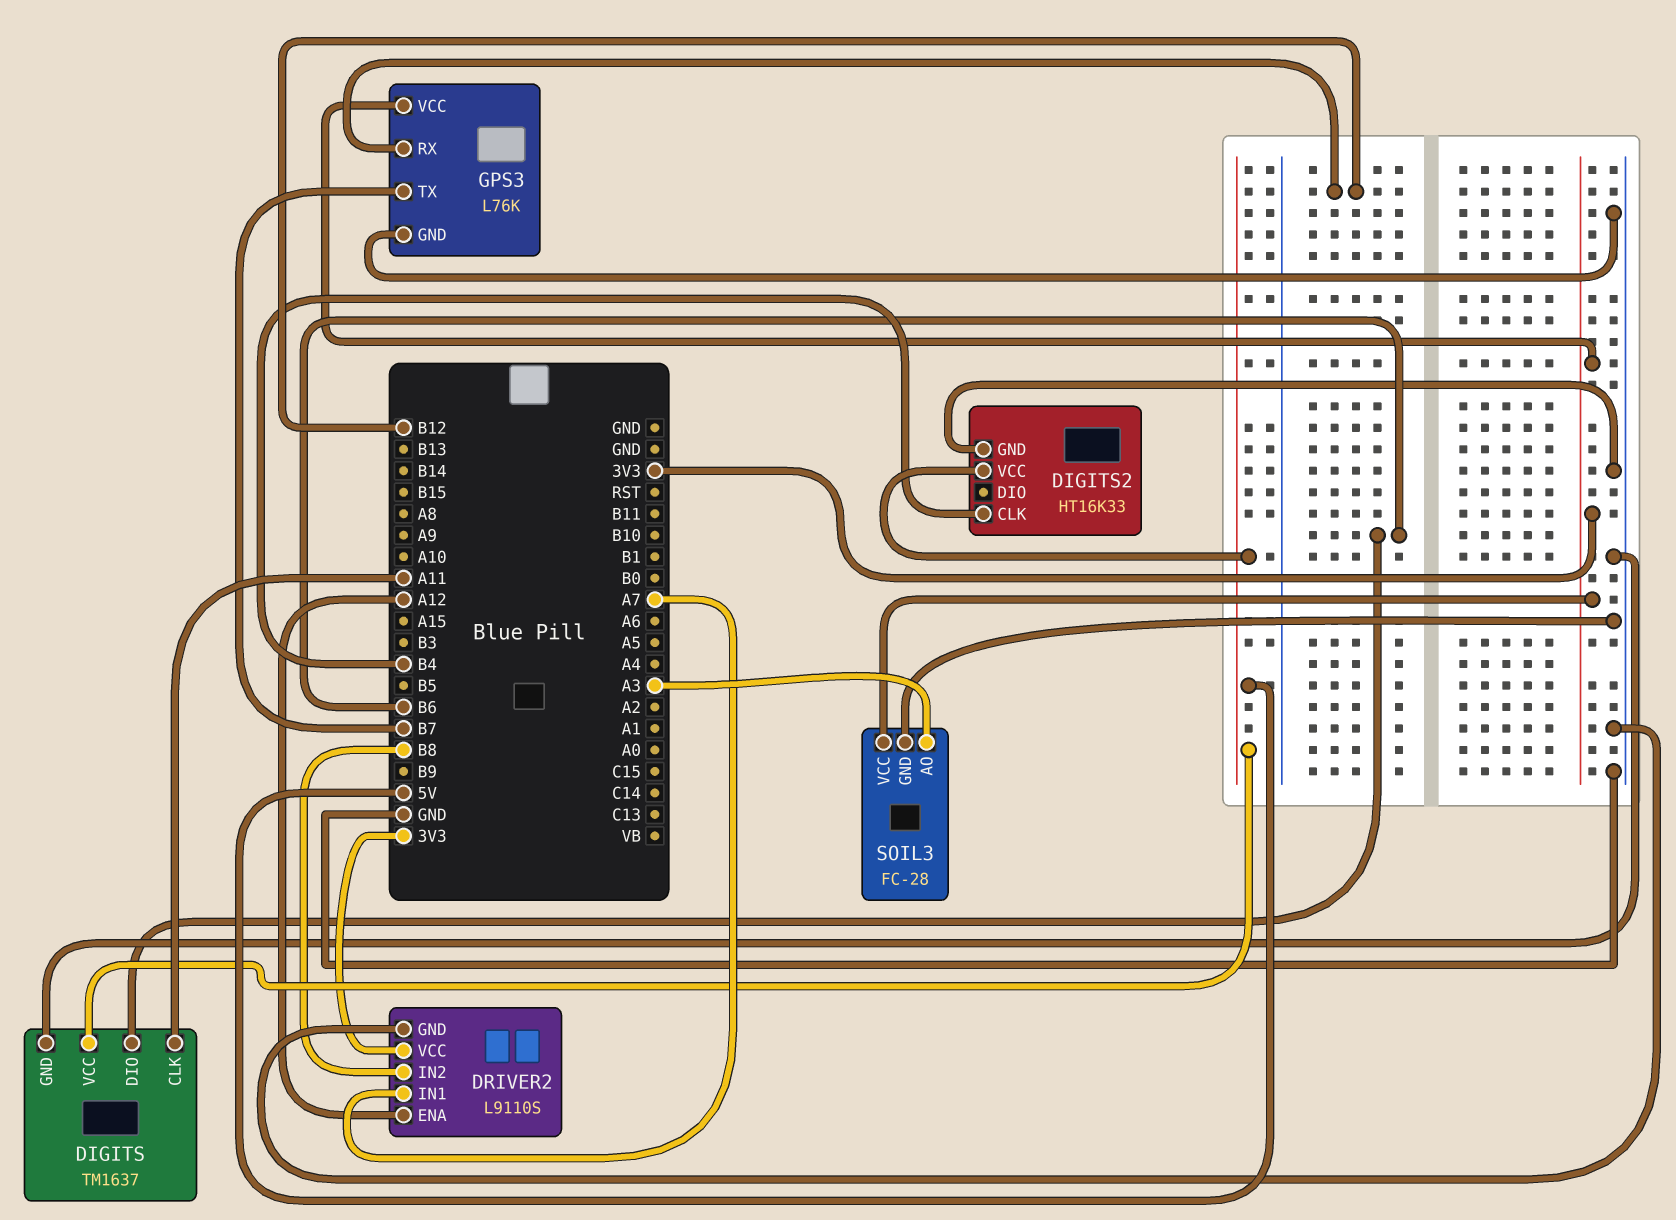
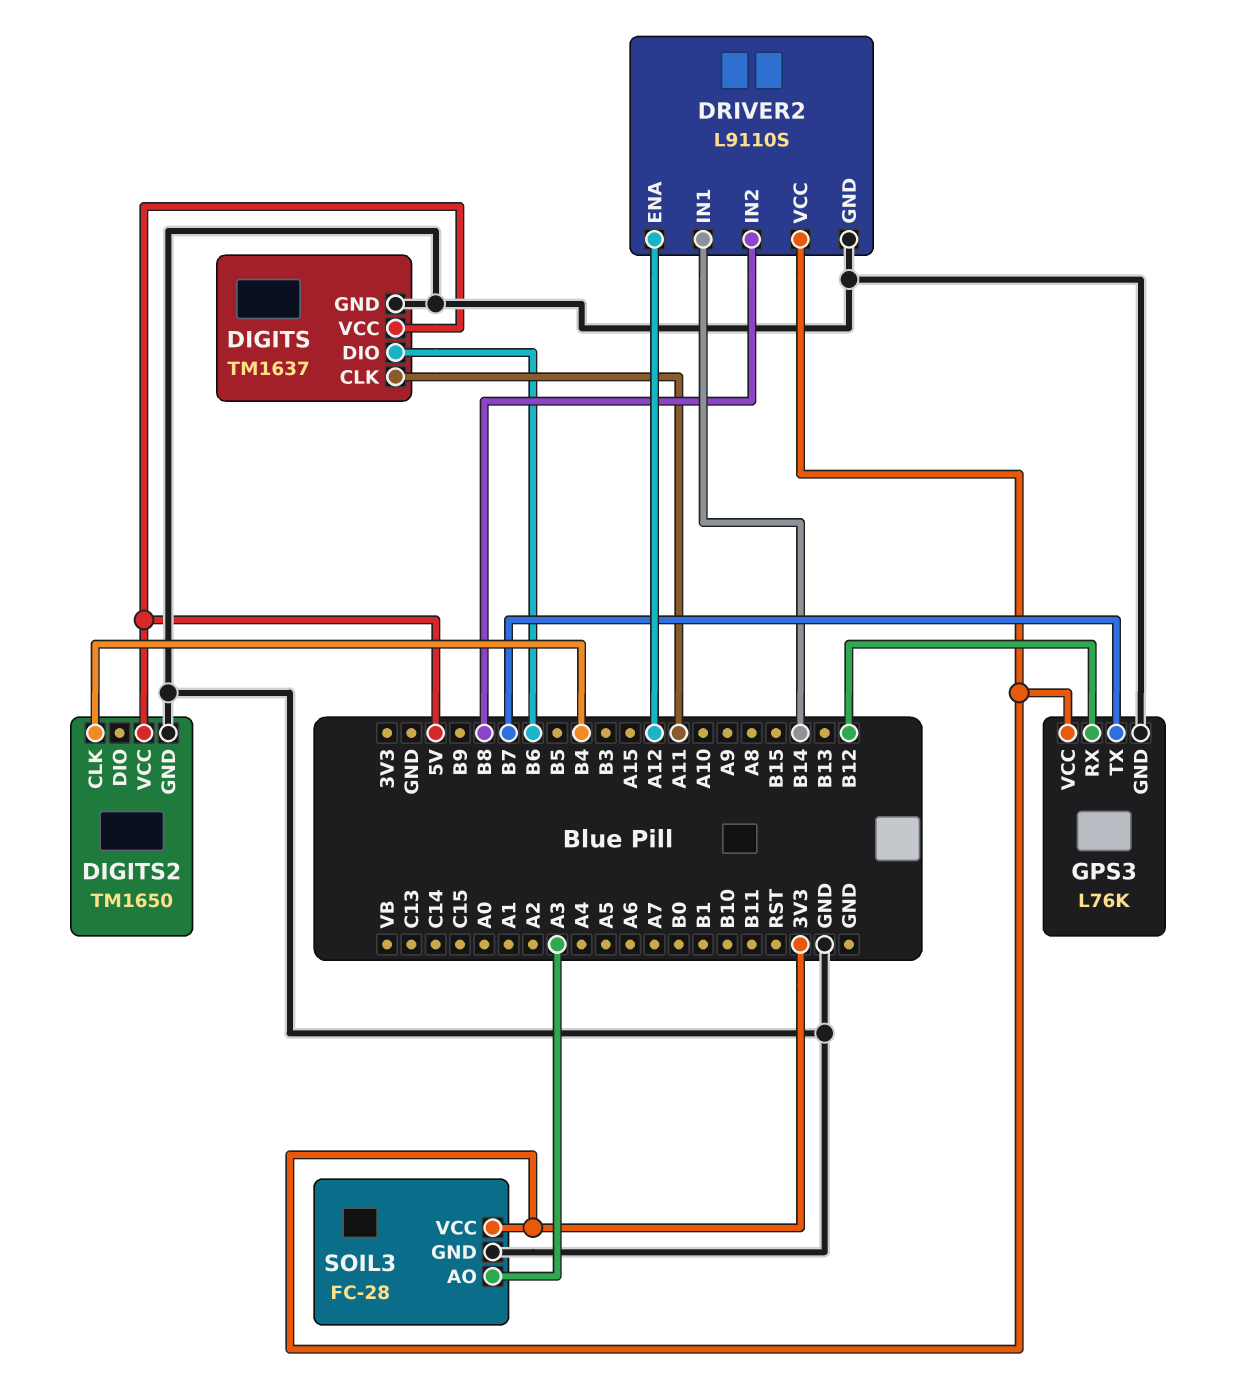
DIGITS2: HT16K33 -> TM1650
DRIVER2 pin IN1: A7 -> B14

